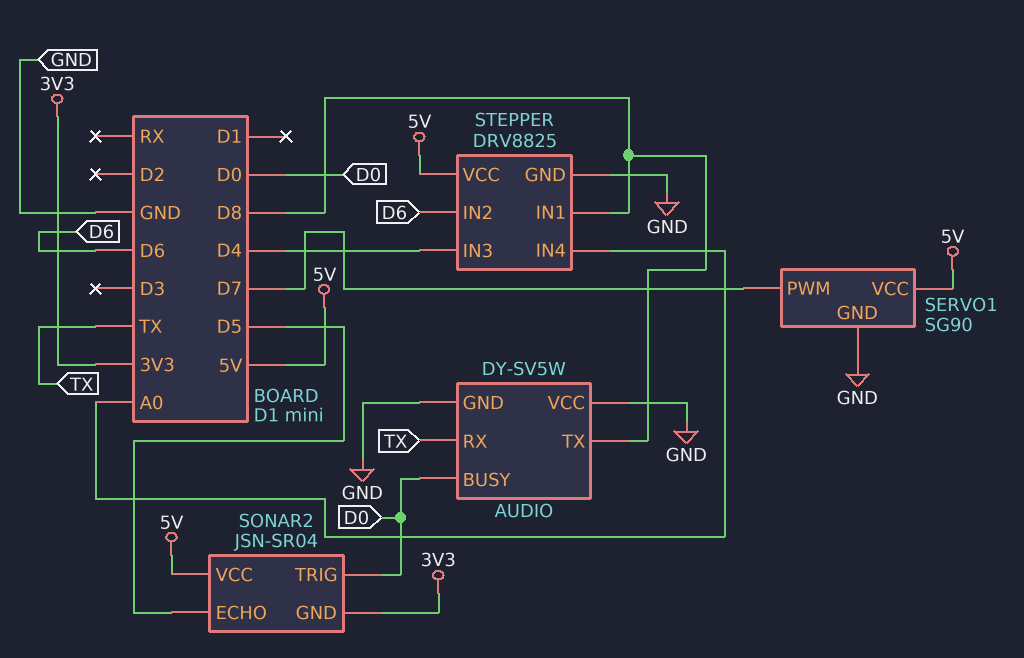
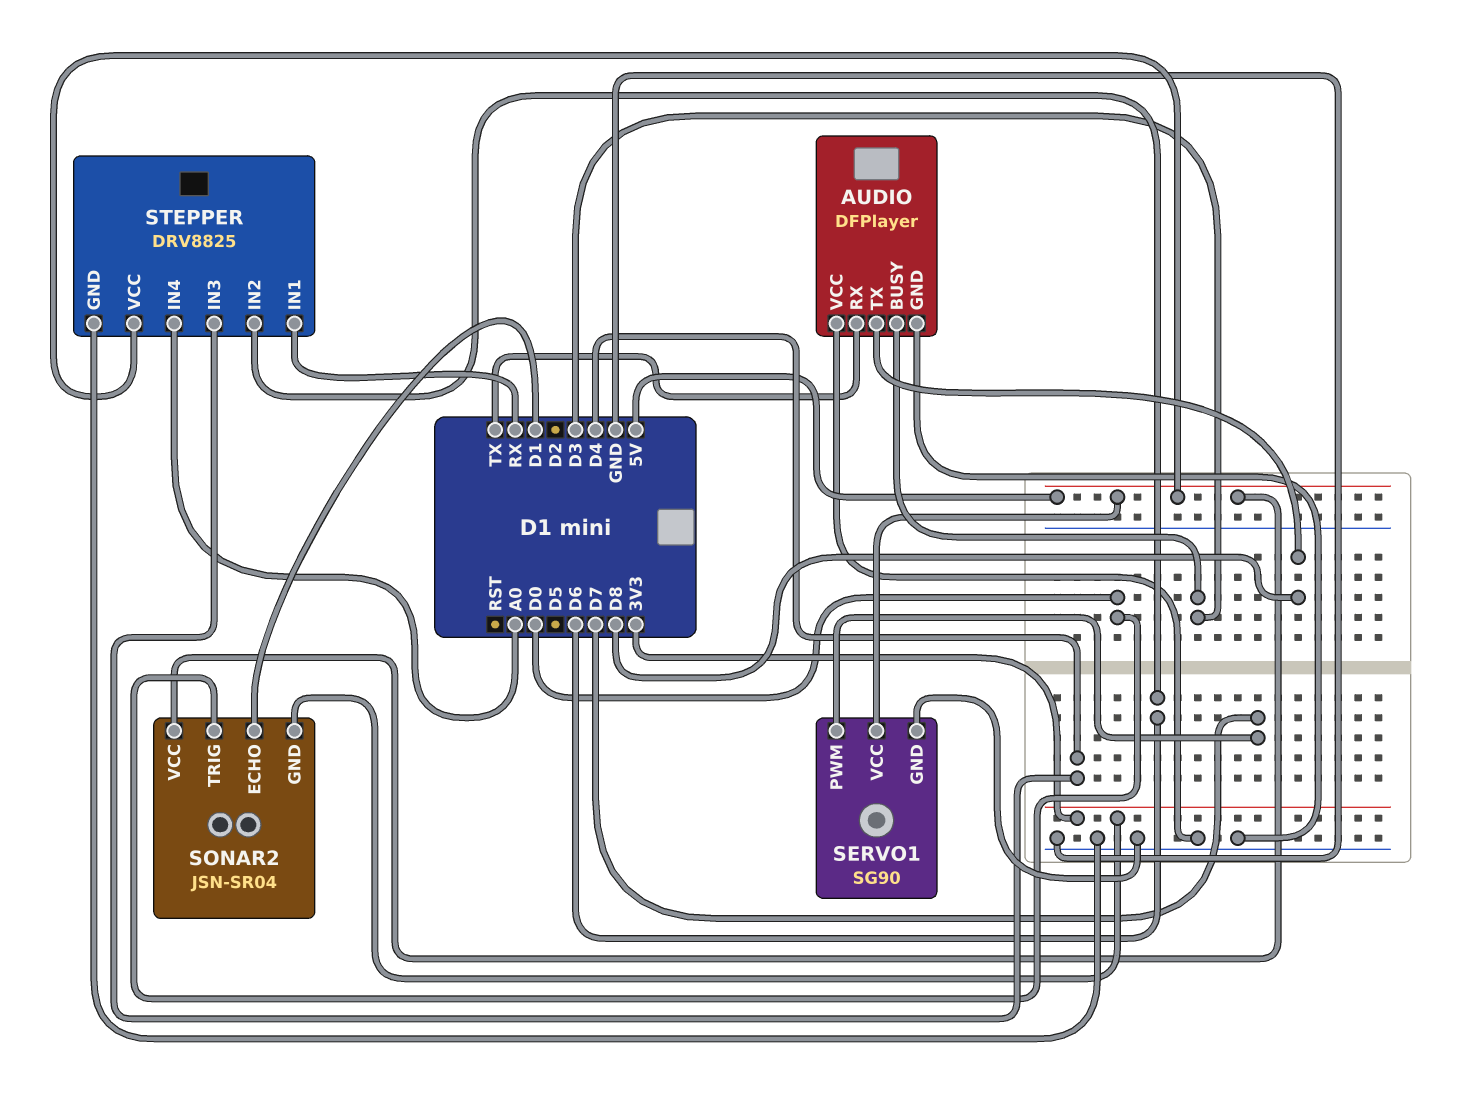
AUDIO: DY-SV5W -> DFPlayer
AUDIO pin BUSY: D0 -> D3
SONAR2 pin ECHO: D5 -> D1
STEPPER pin IN1: D8 -> RX

